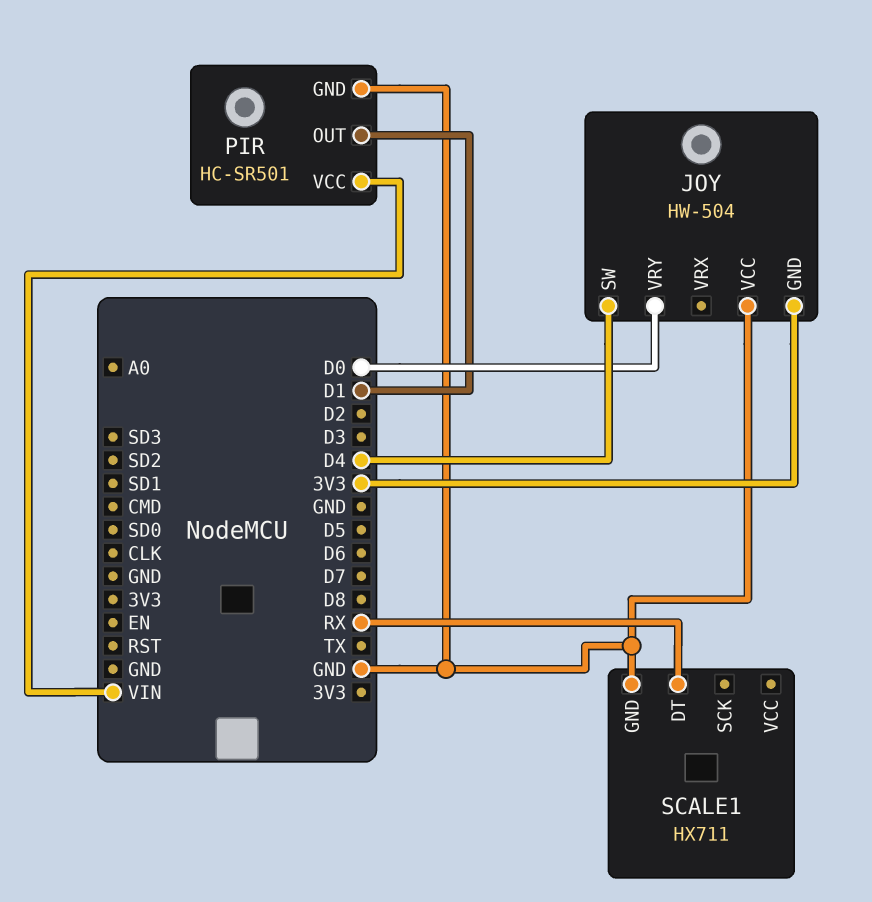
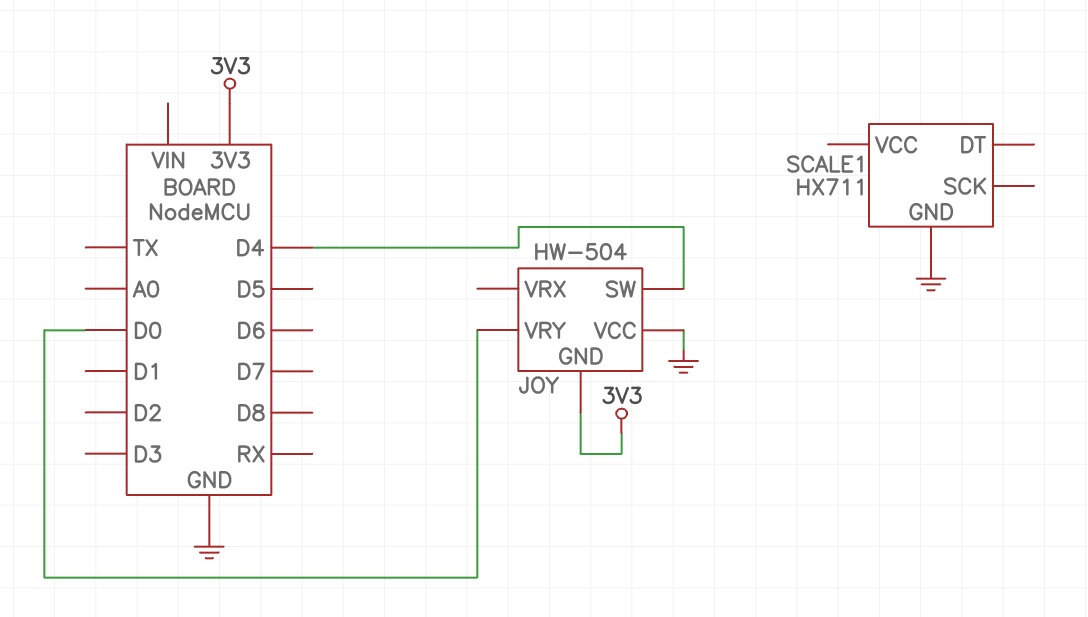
PIR: HC-SR501 -> none
PIR pin GND: GND -> none
PIR pin OUT: D1 -> none
PIR pin VCC: VIN -> none
SCALE1 pin DT: RX -> none

